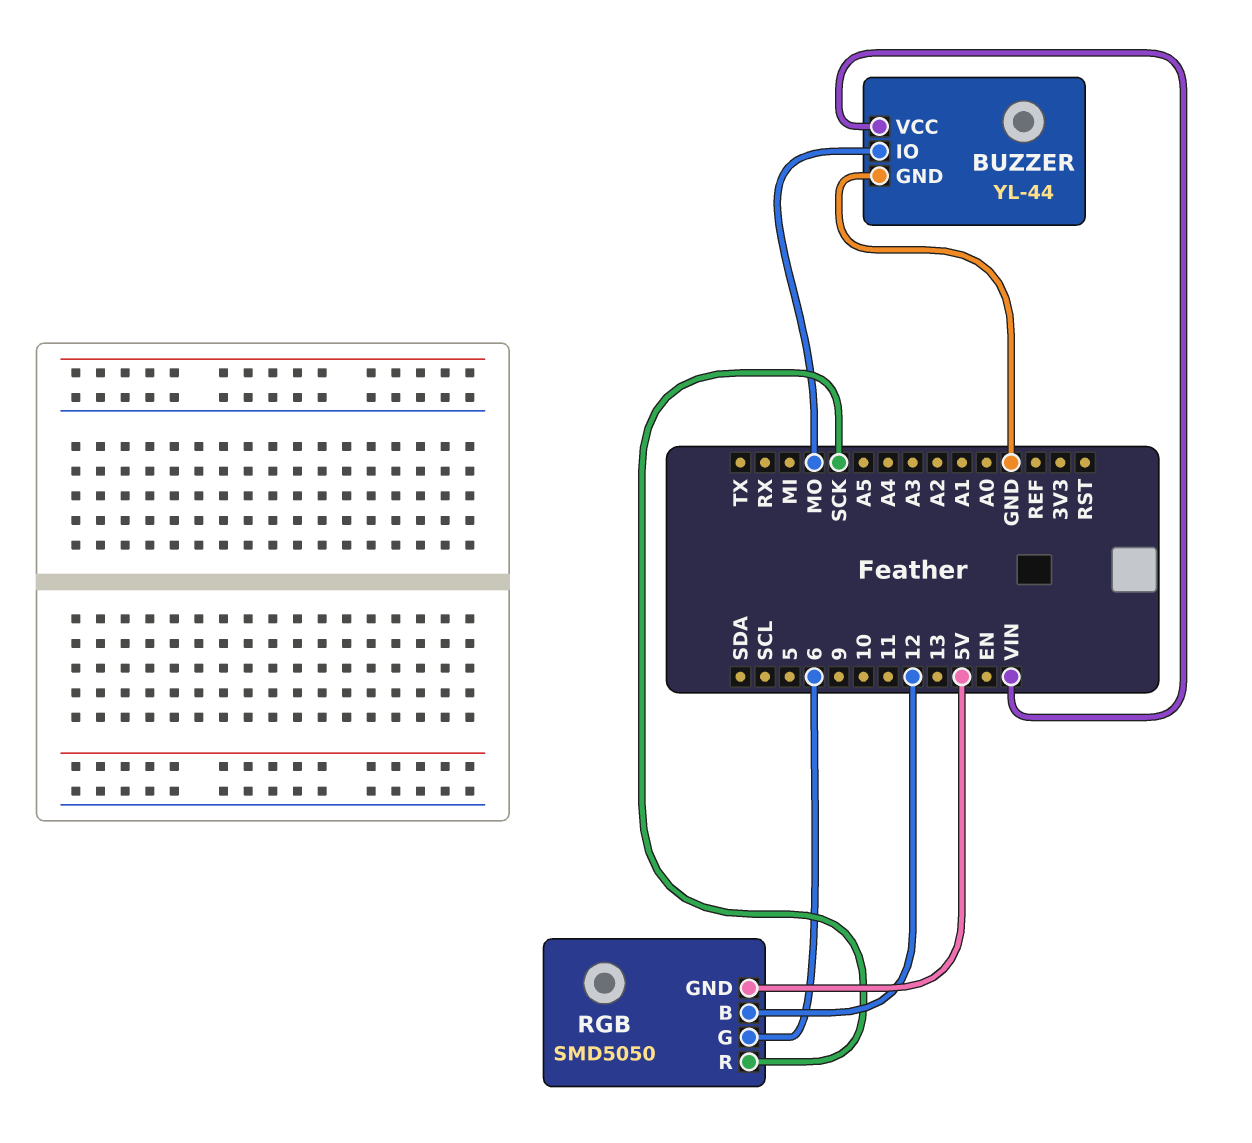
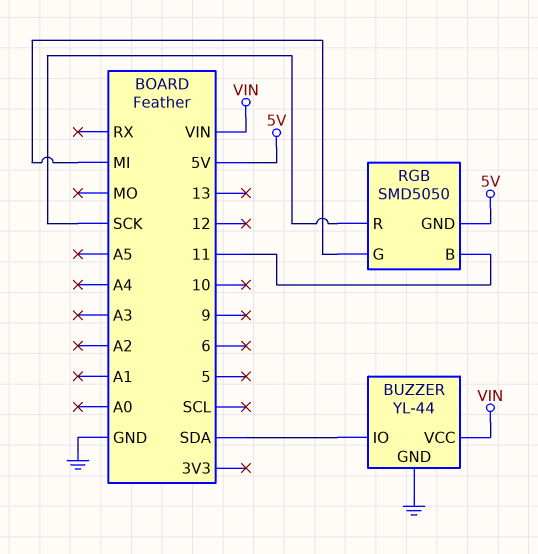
BUZZER pin IO: MO -> SDA
RGB pin B: 12 -> 11
RGB pin G: 6 -> MI

